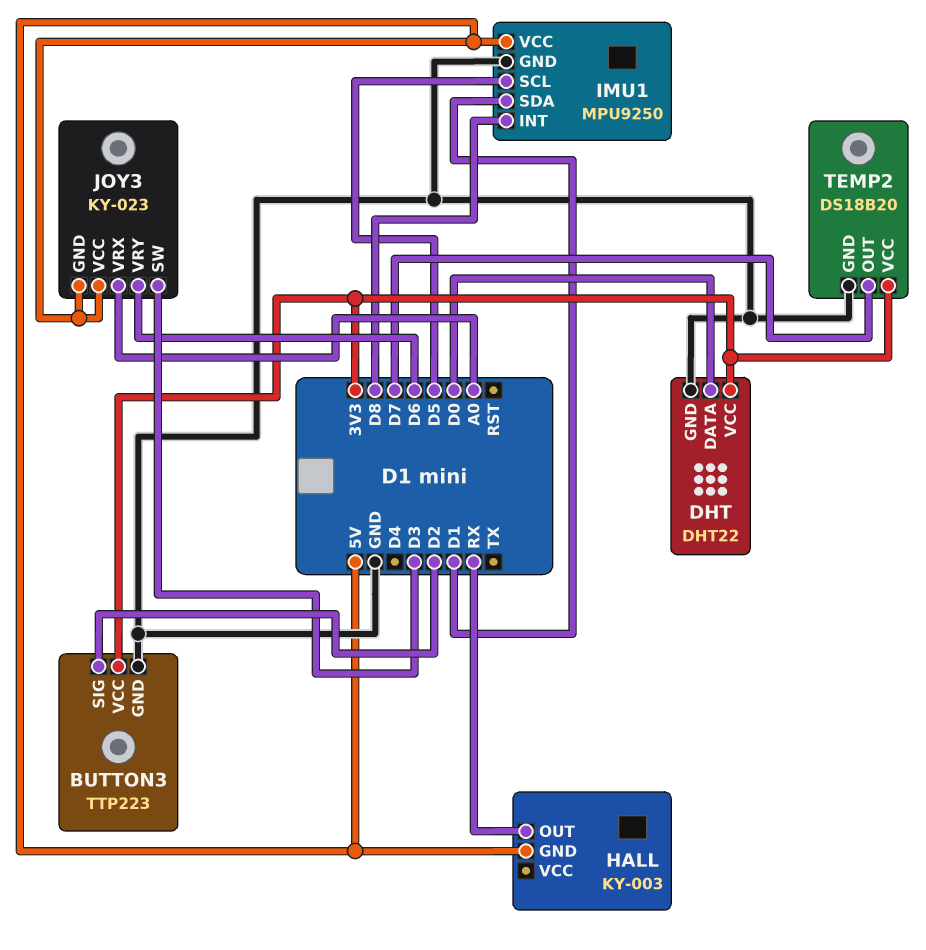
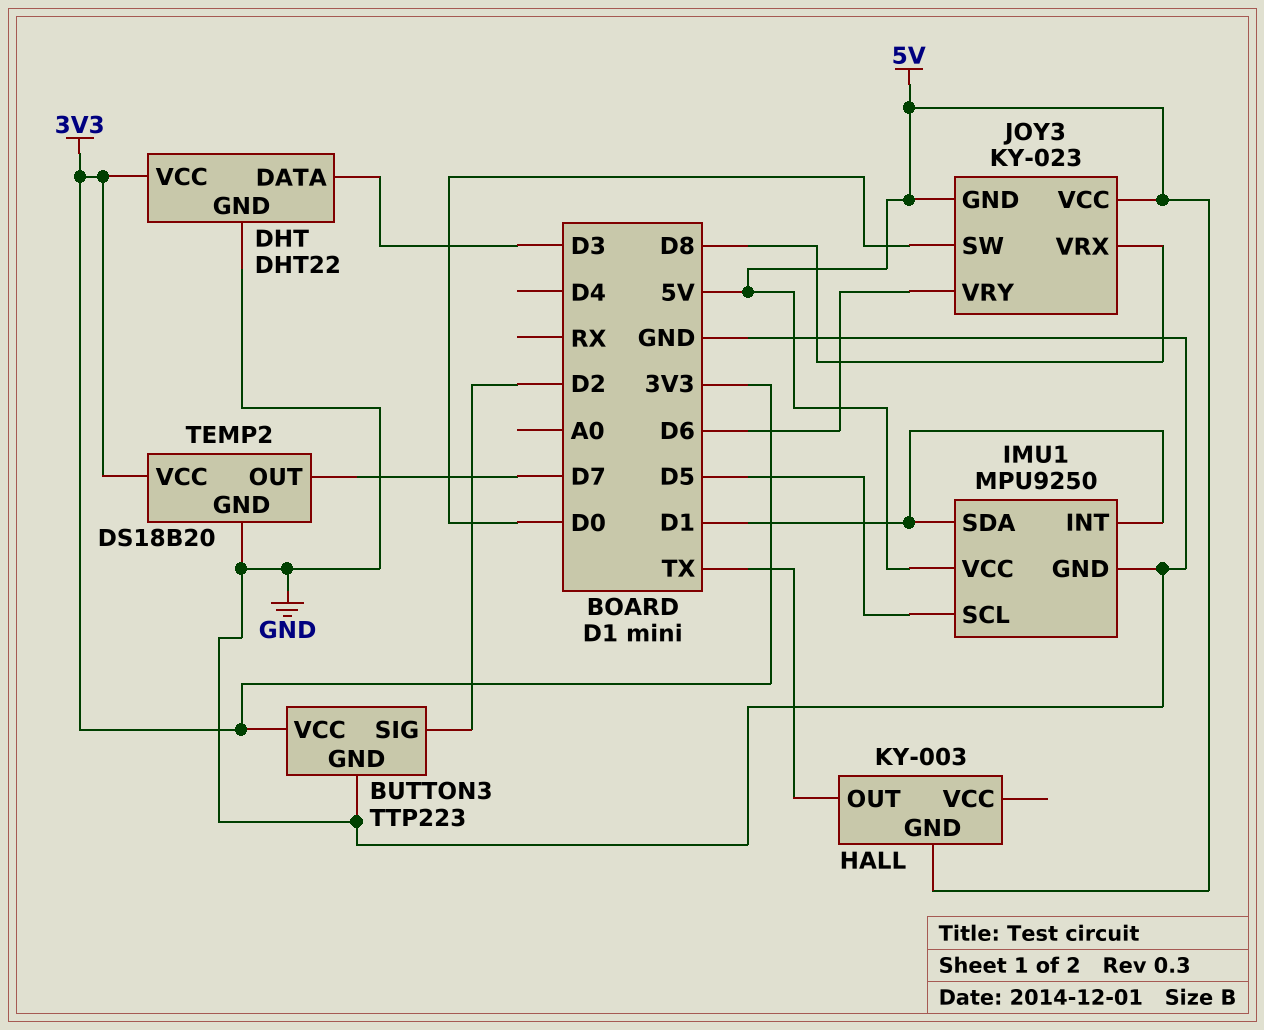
DHT pin DATA: D0 -> D3
HALL pin OUT: RX -> TX
IMU1 pin INT: D8 -> D1
JOY3 pin SW: D3 -> D0
JOY3 pin VRX: A0 -> D8

